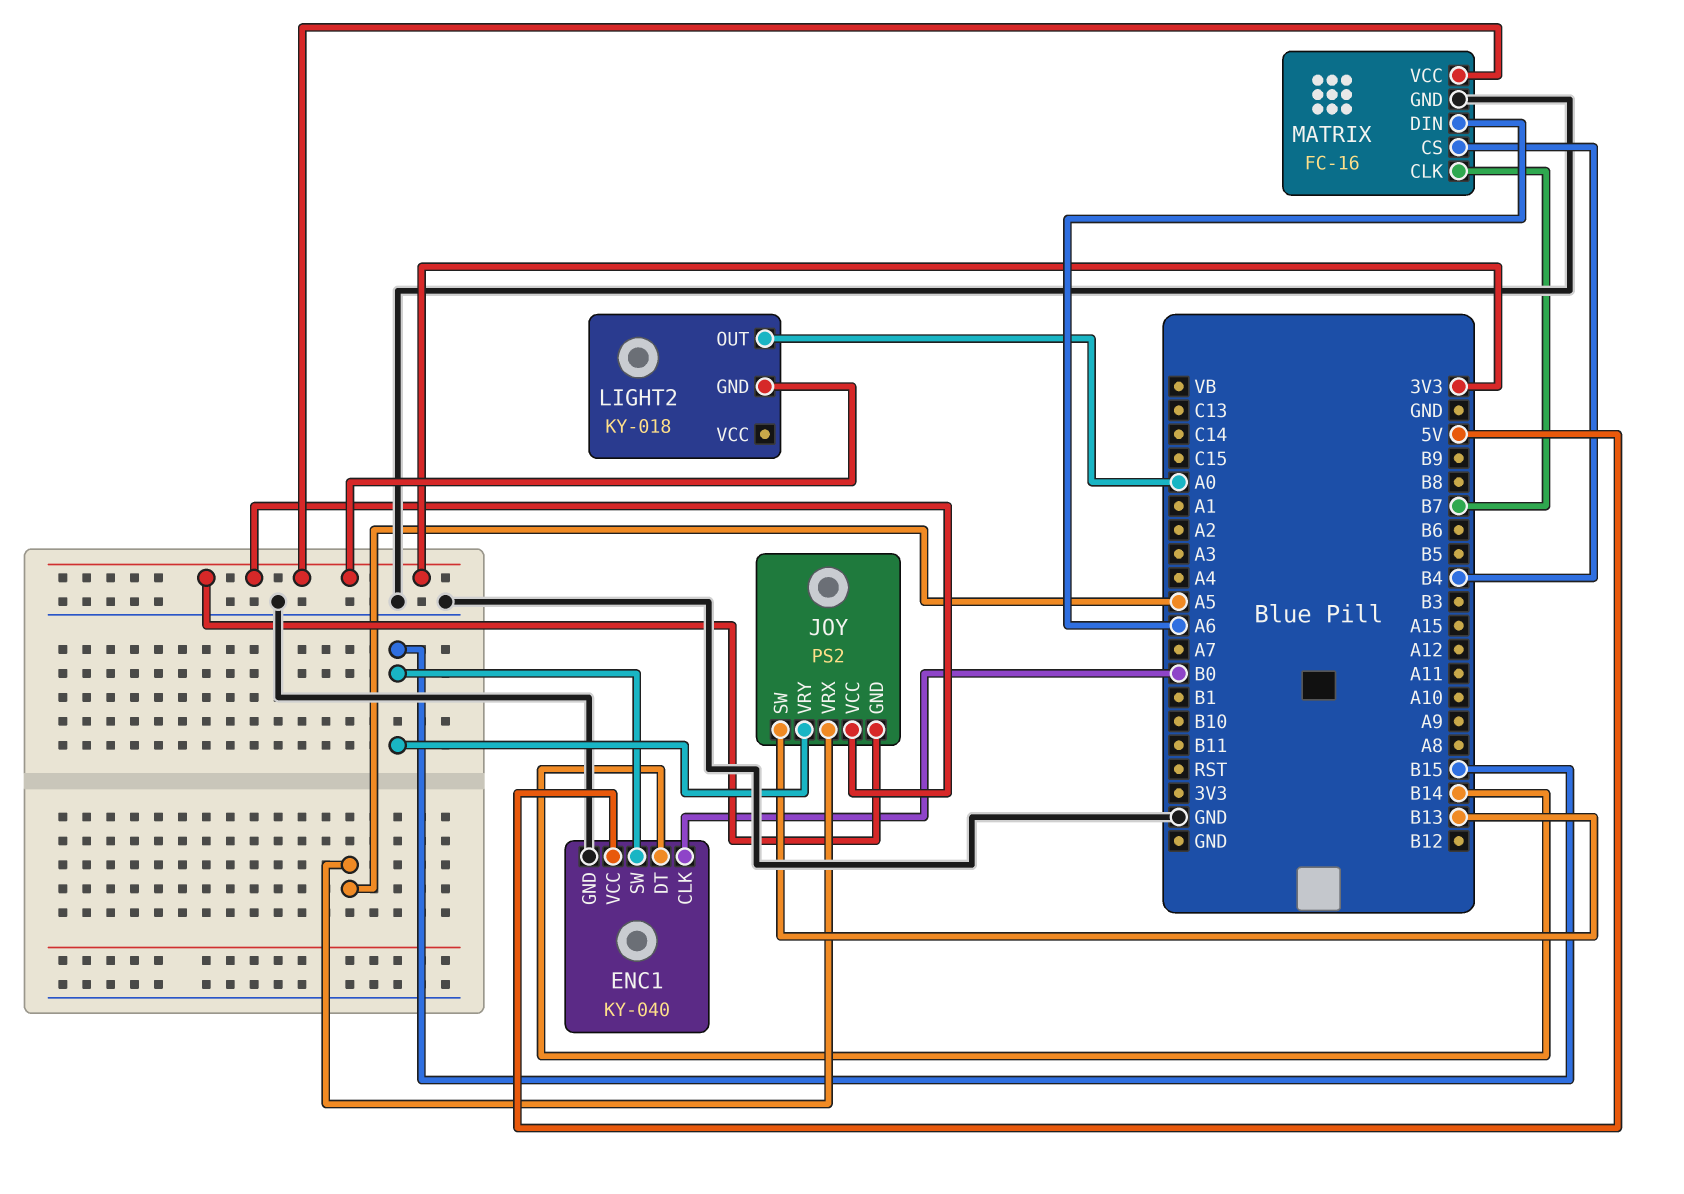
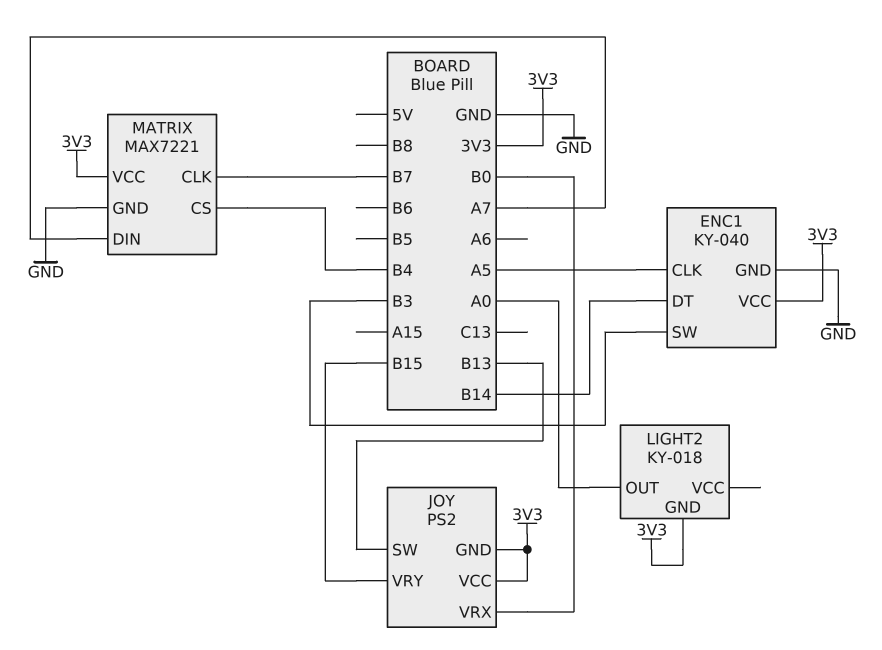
ENC1 pin CLK: B0 -> A5
ENC1 pin SW: B15 -> B3
ENC1 pin VCC: 5V -> 3V3
JOY pin VRX: A5 -> B0
MATRIX: FC-16 -> MAX7221
MATRIX pin DIN: A6 -> A7

